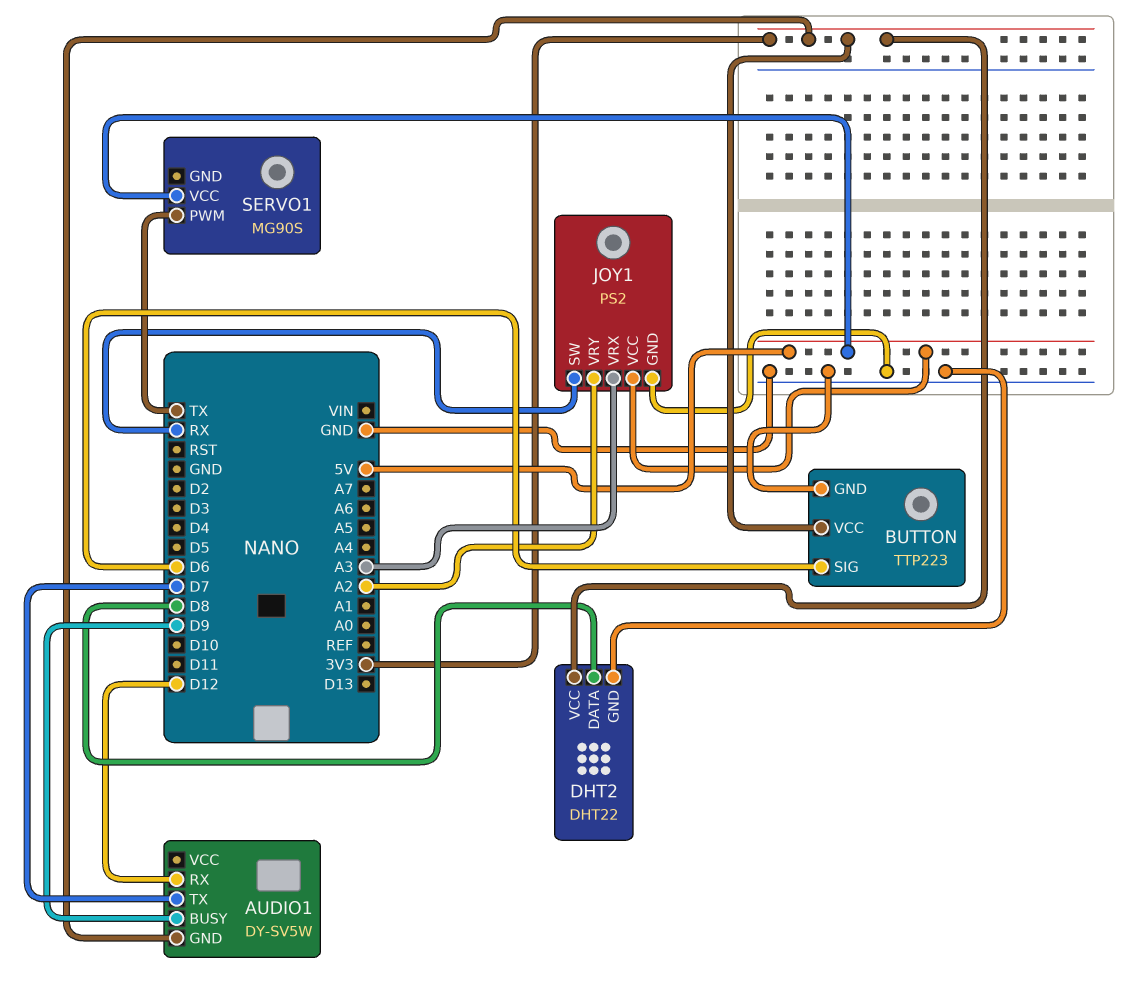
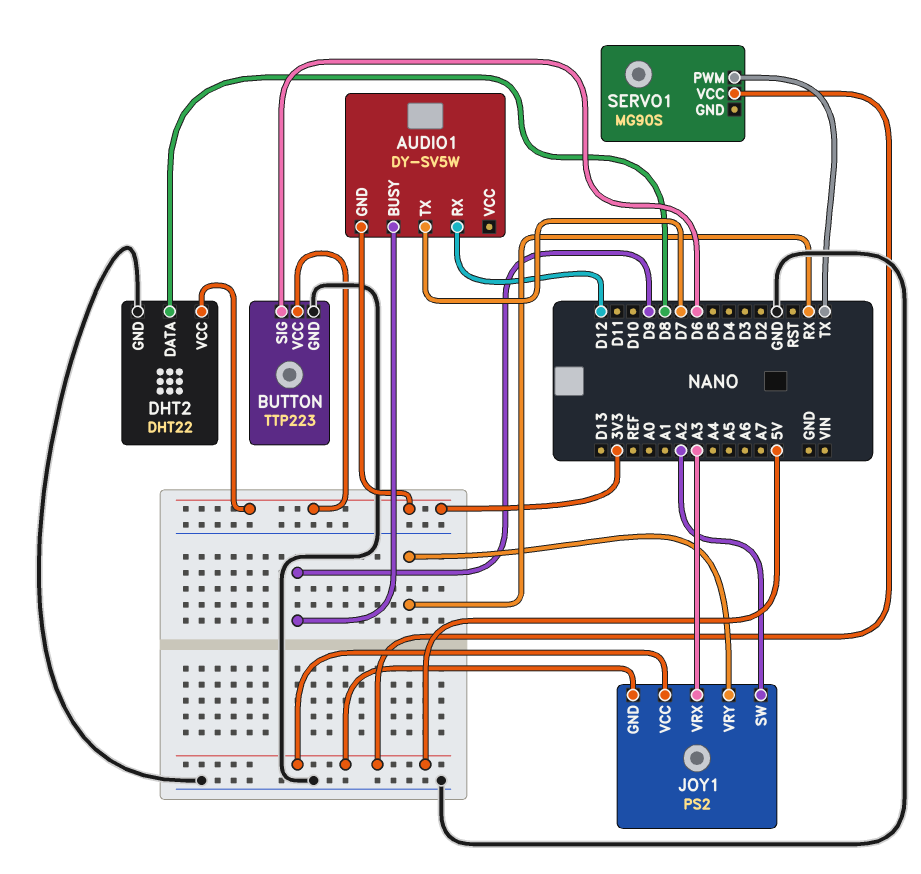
JOY1 pin GND: GND -> 5V
JOY1 pin SW: RX -> A2
JOY1 pin VRY: A2 -> RX

